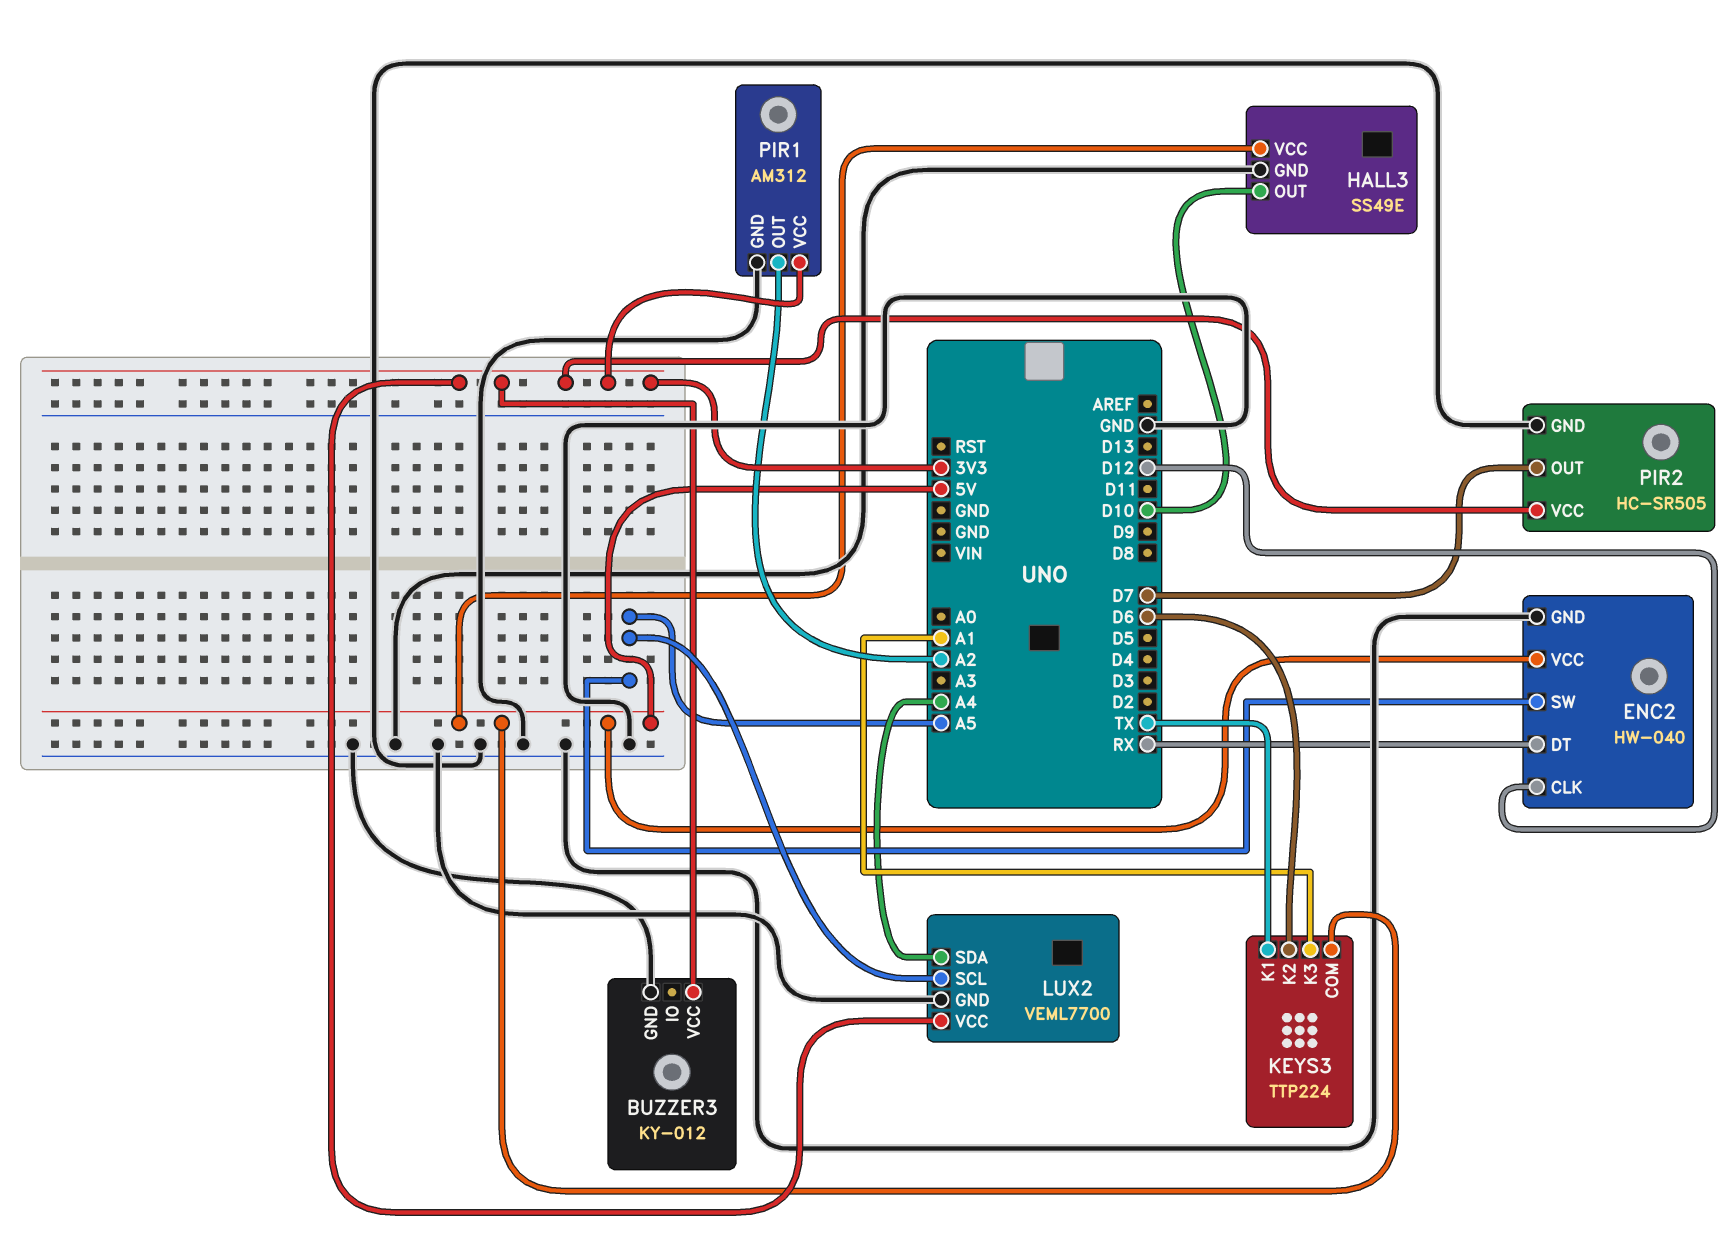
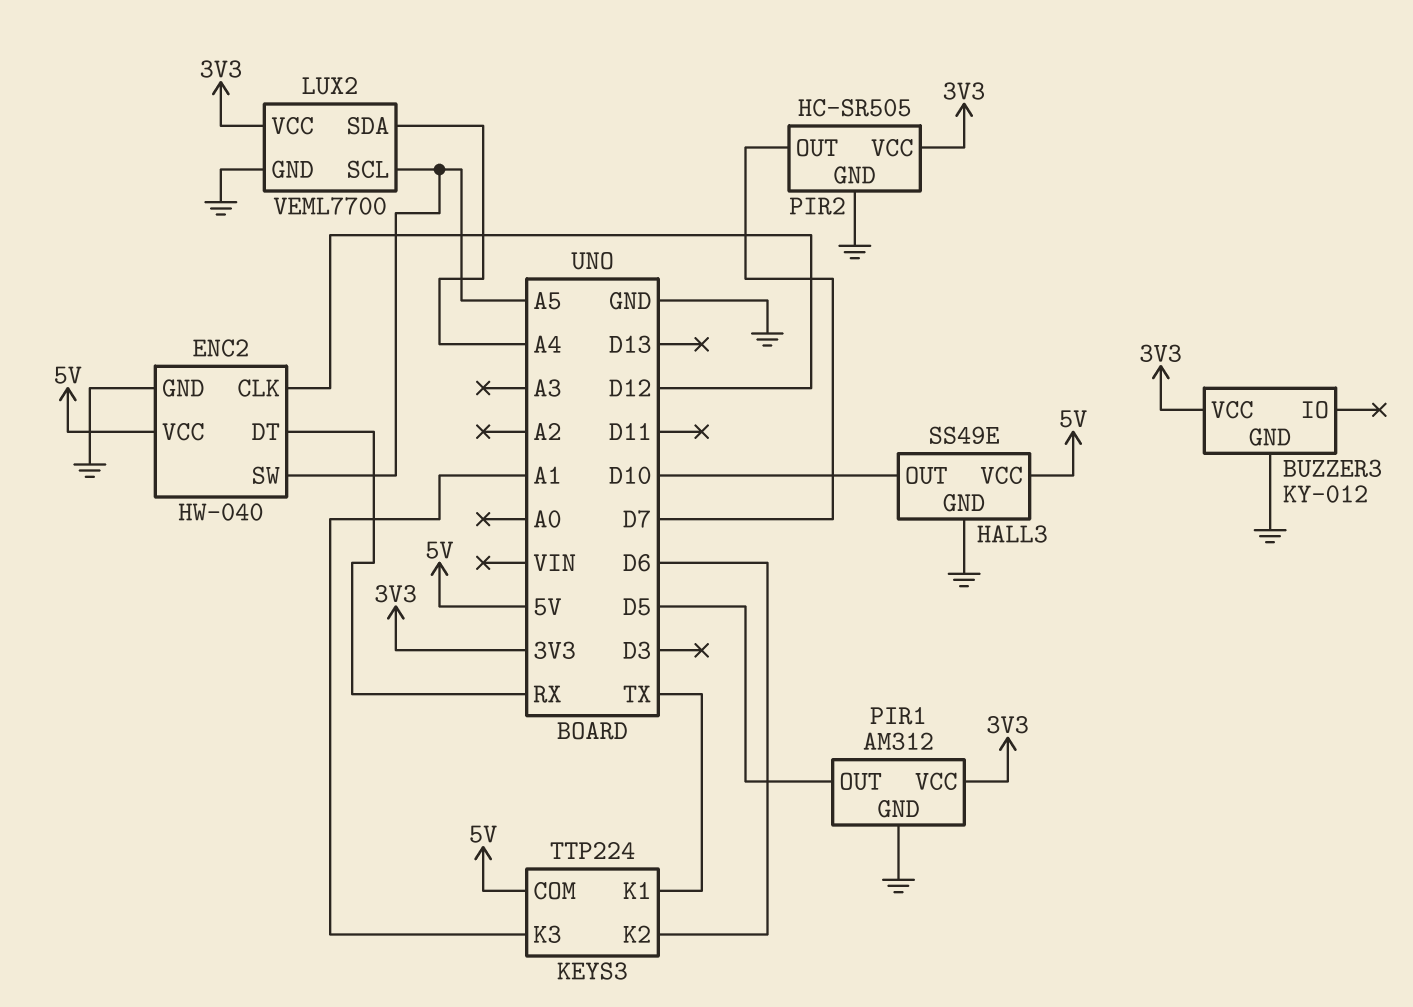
PIR1 pin OUT: A2 -> D5

